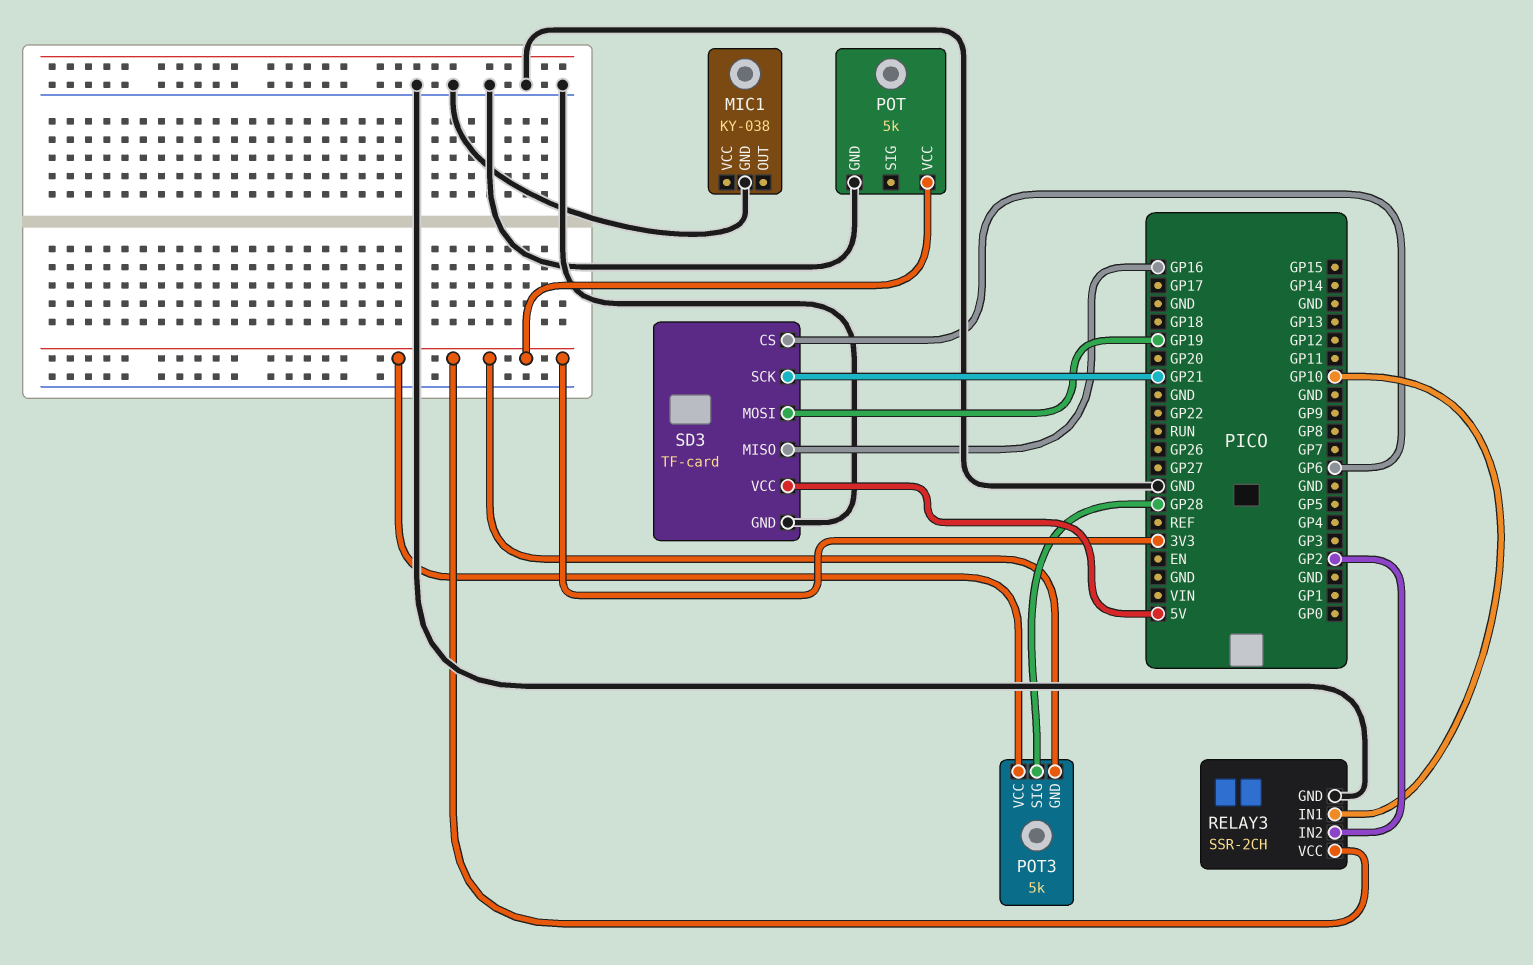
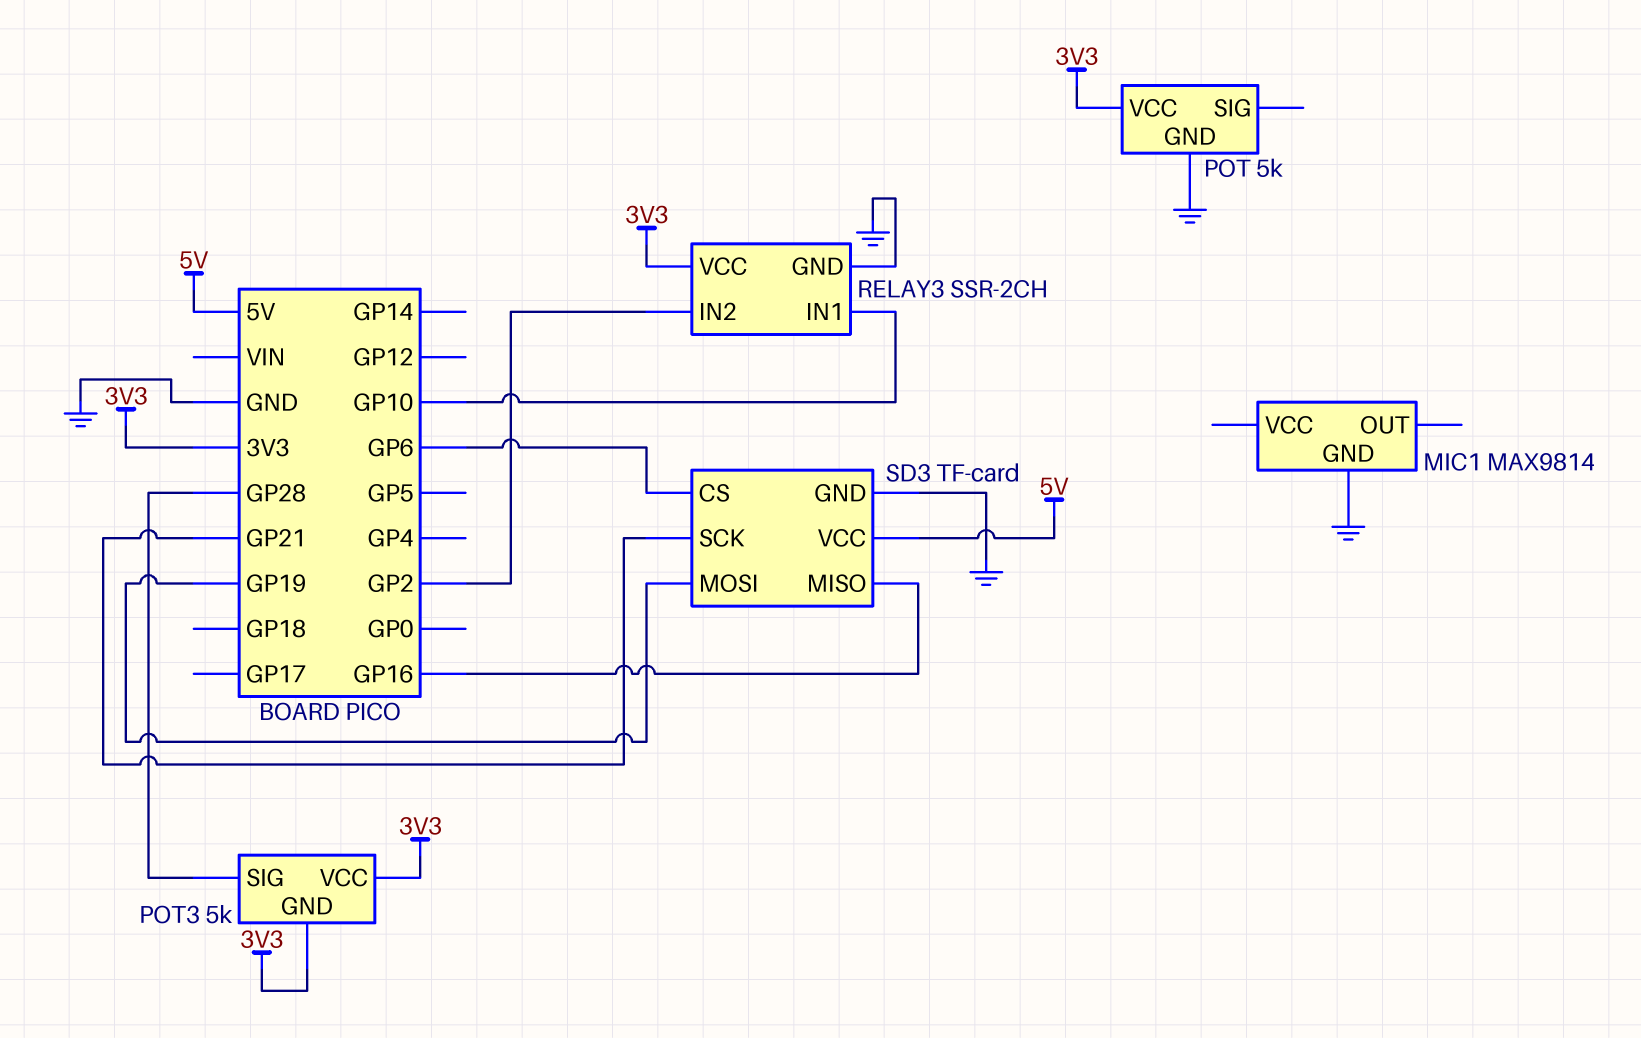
MIC1: KY-038 -> MAX9814

